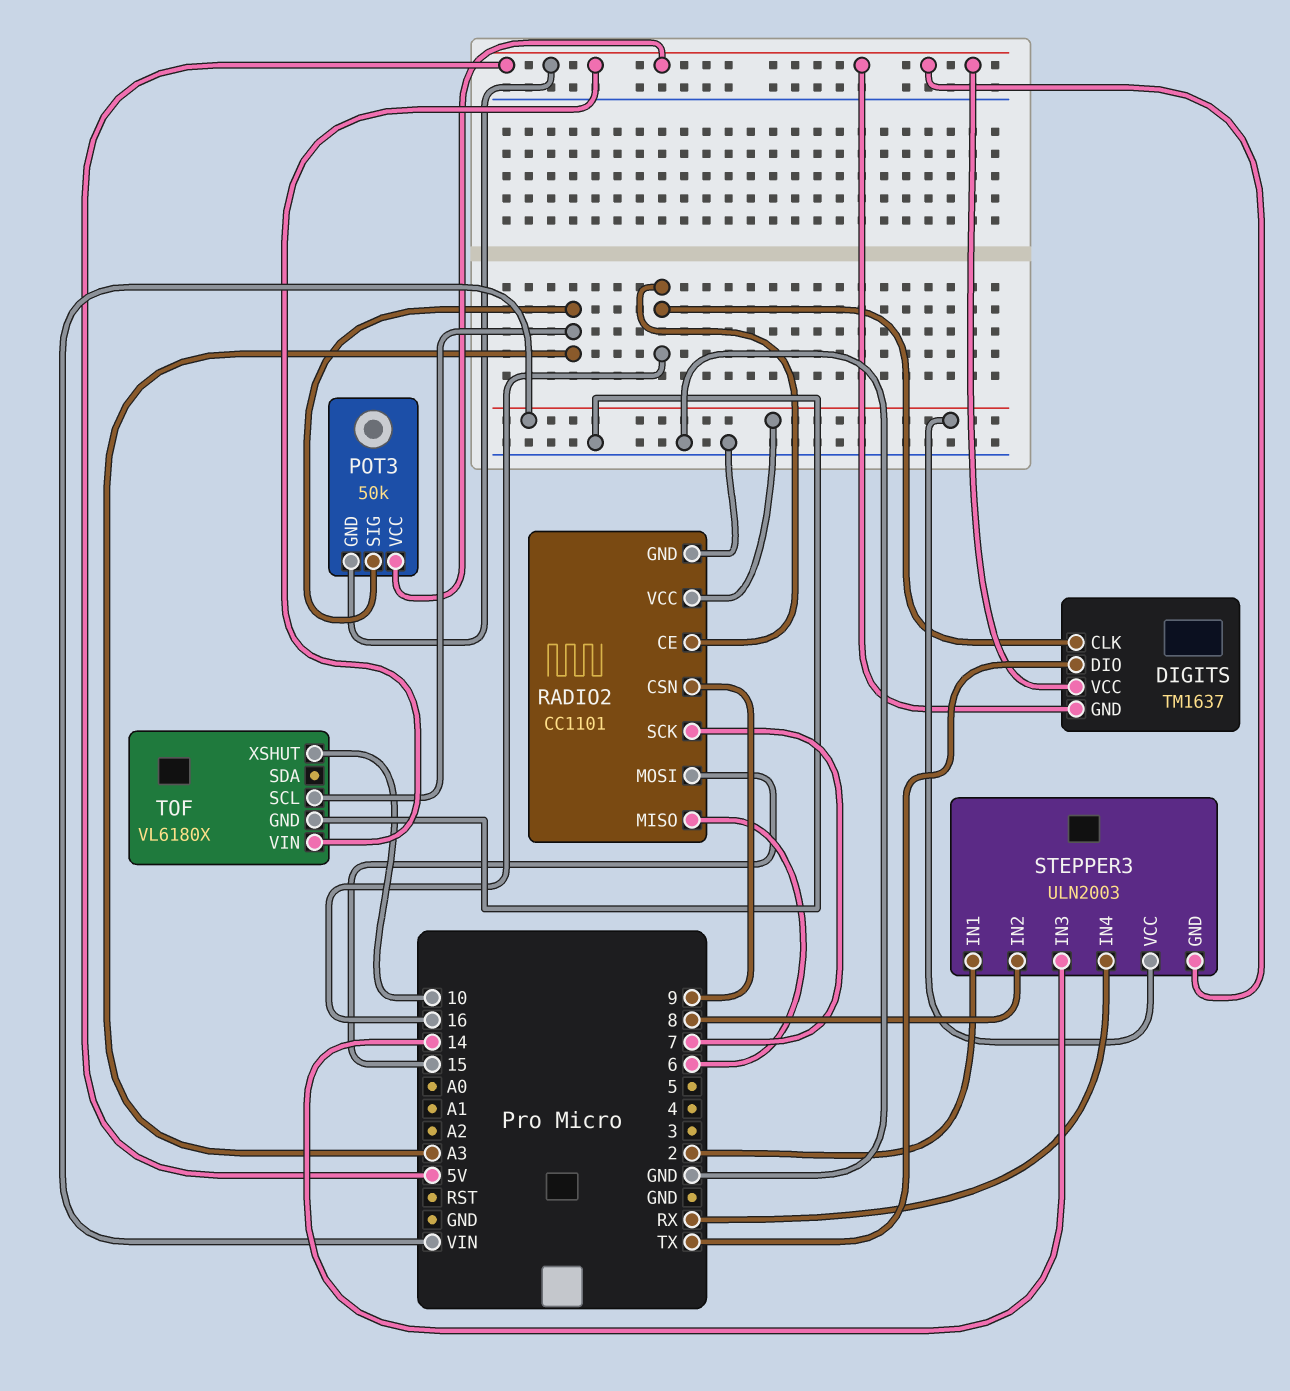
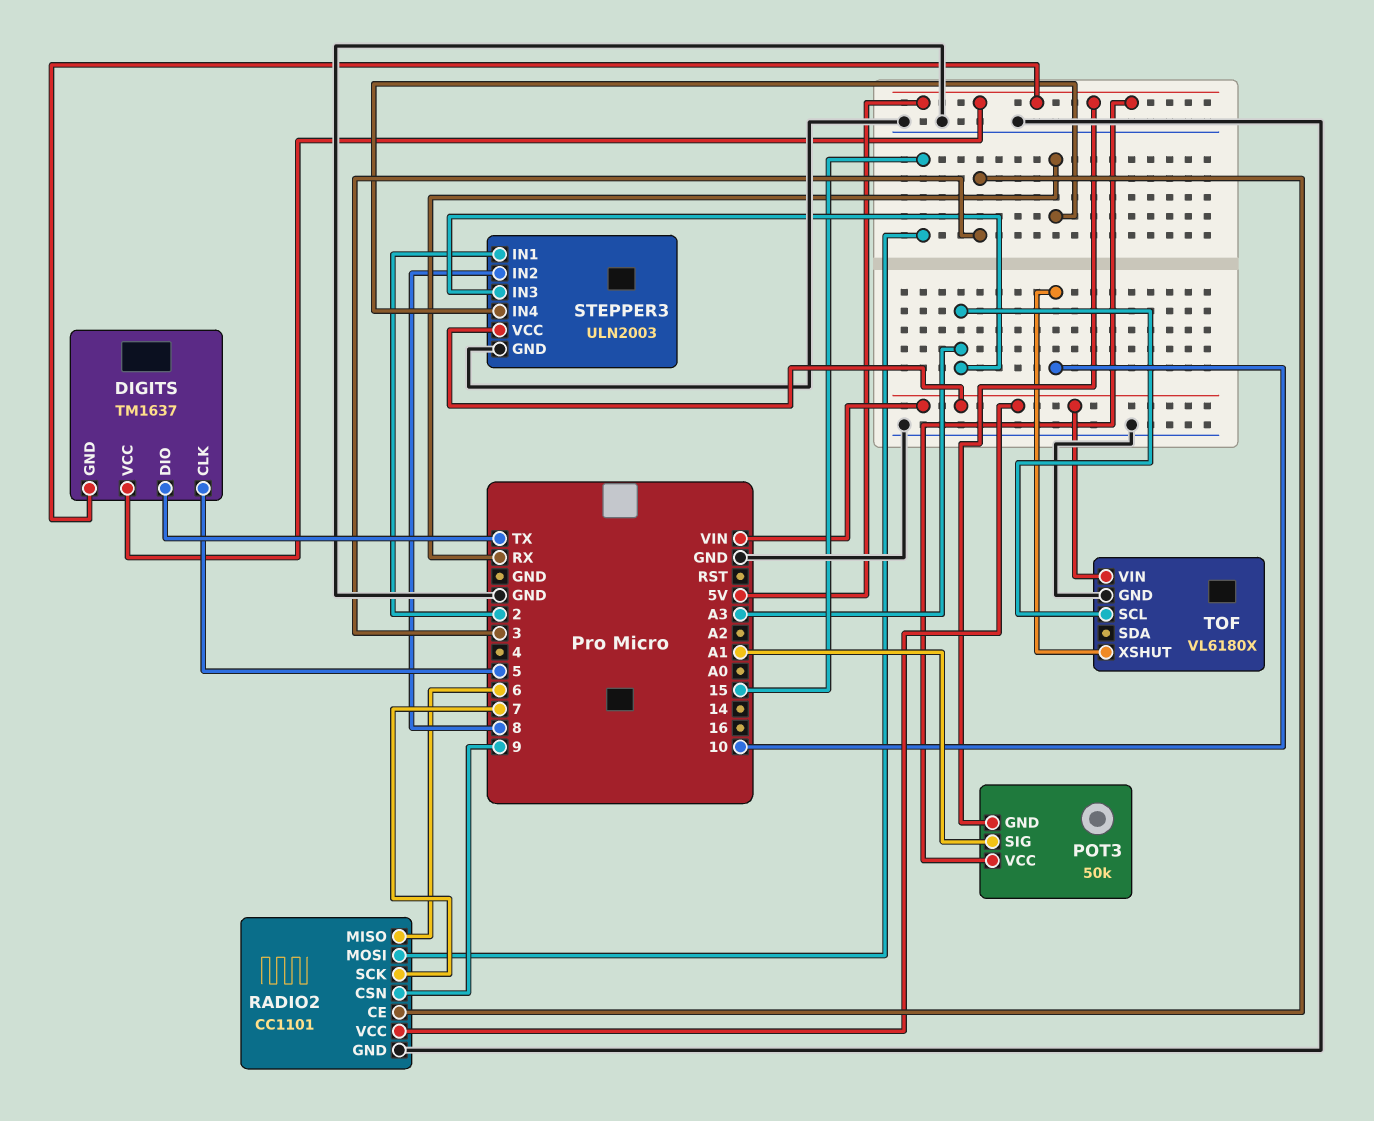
DIGITS pin CLK: 16 -> 5
POT3 pin SIG: A3 -> A1
RADIO2 pin CE: 16 -> 3
STEPPER3 pin GND: 5V -> GND
STEPPER3 pin IN3: 14 -> A3
TOF pin VIN: 5V -> VIN

